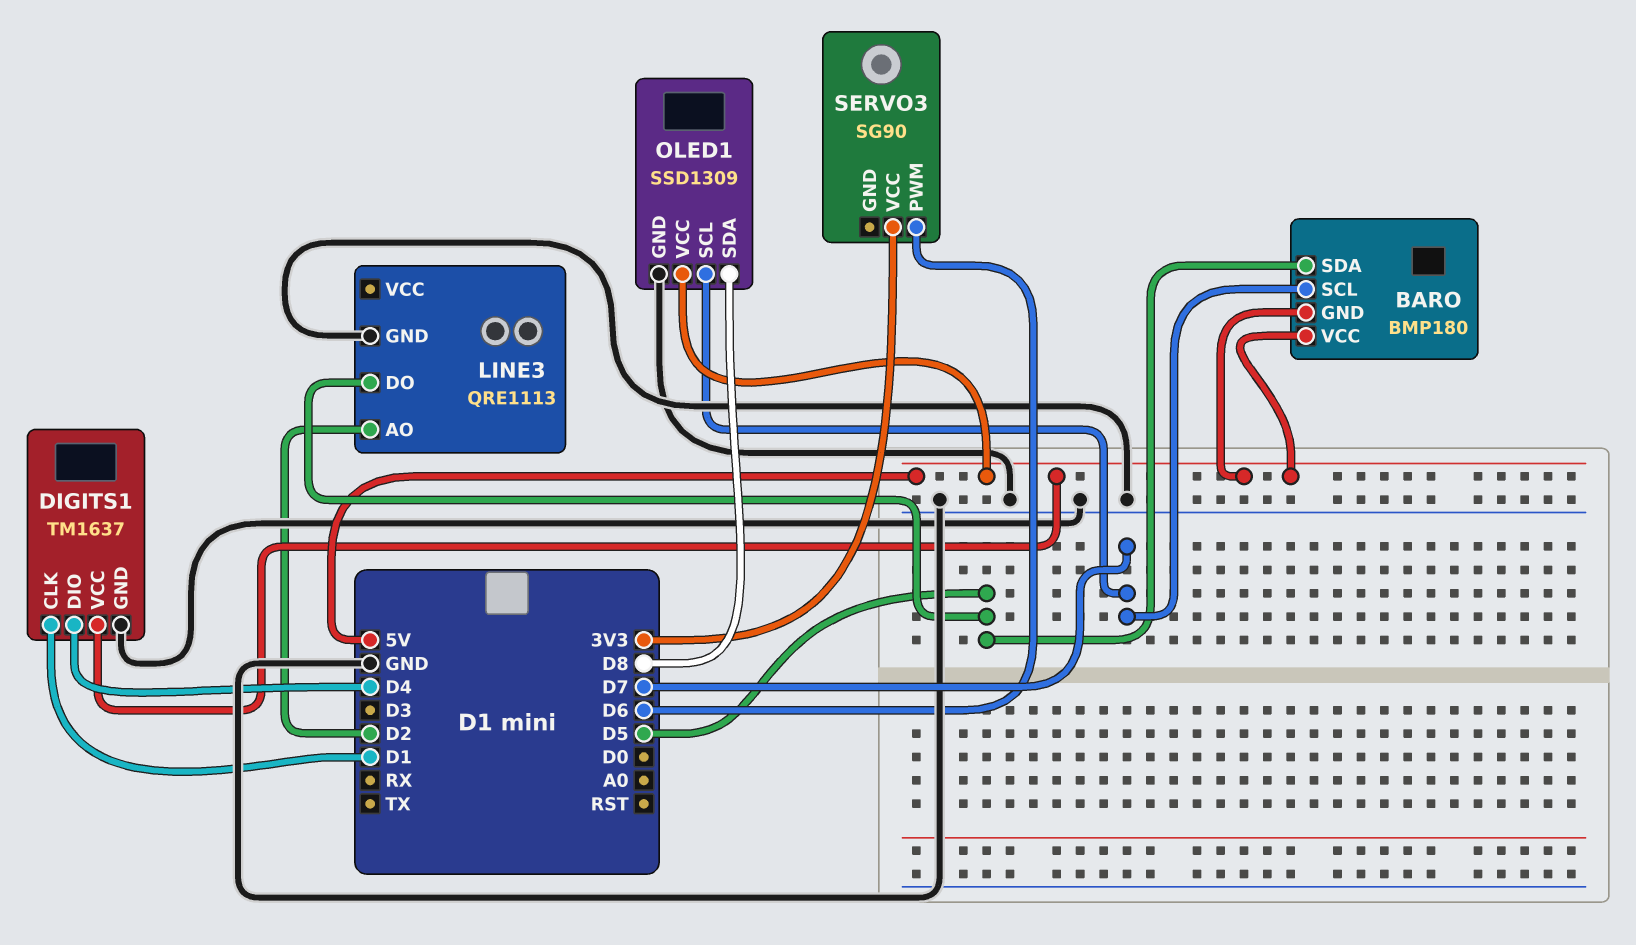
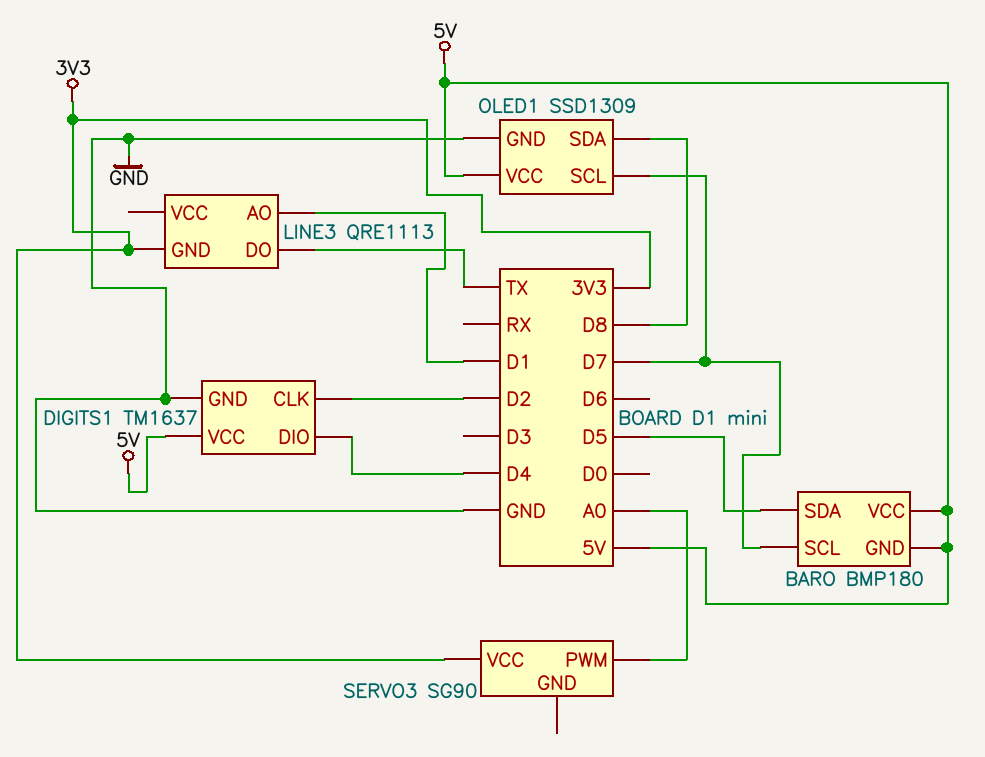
DIGITS1 pin CLK: D1 -> D2
LINE3 pin AO: D2 -> D1
LINE3 pin DO: D5 -> TX
LINE3 pin GND: GND -> 3V3
SERVO3 pin PWM: D6 -> A0

